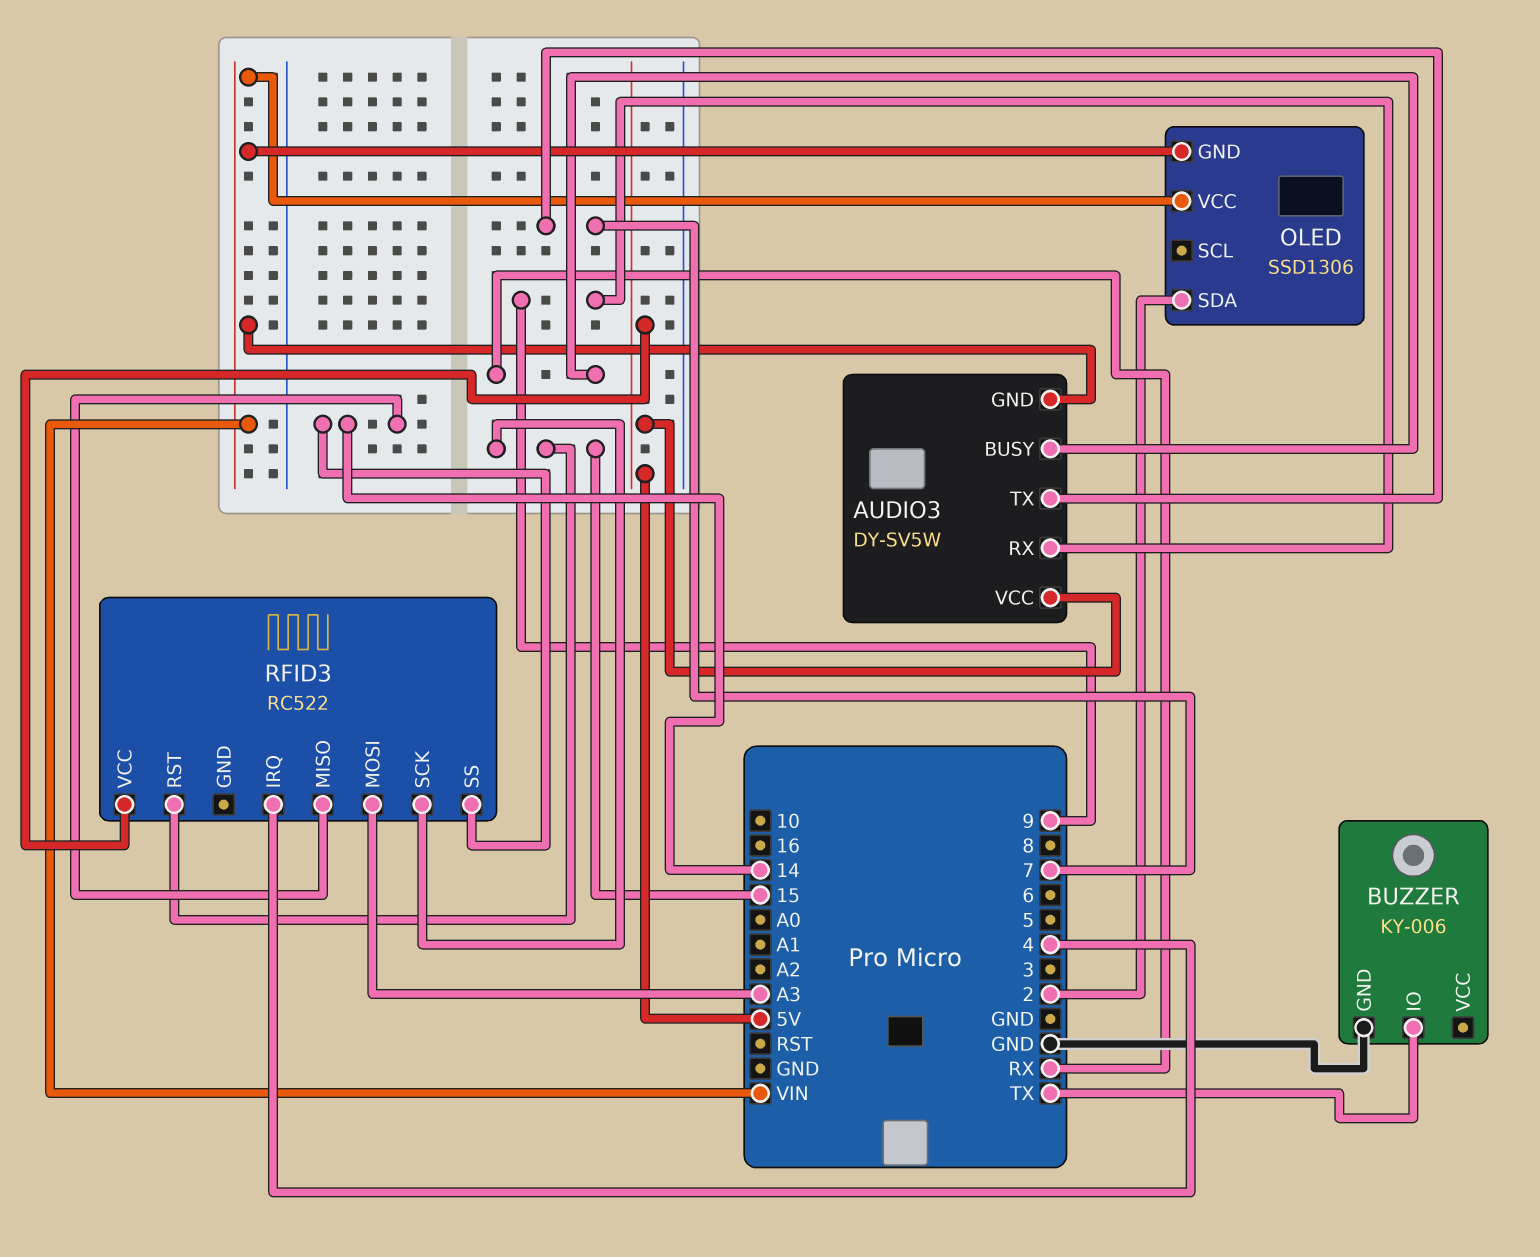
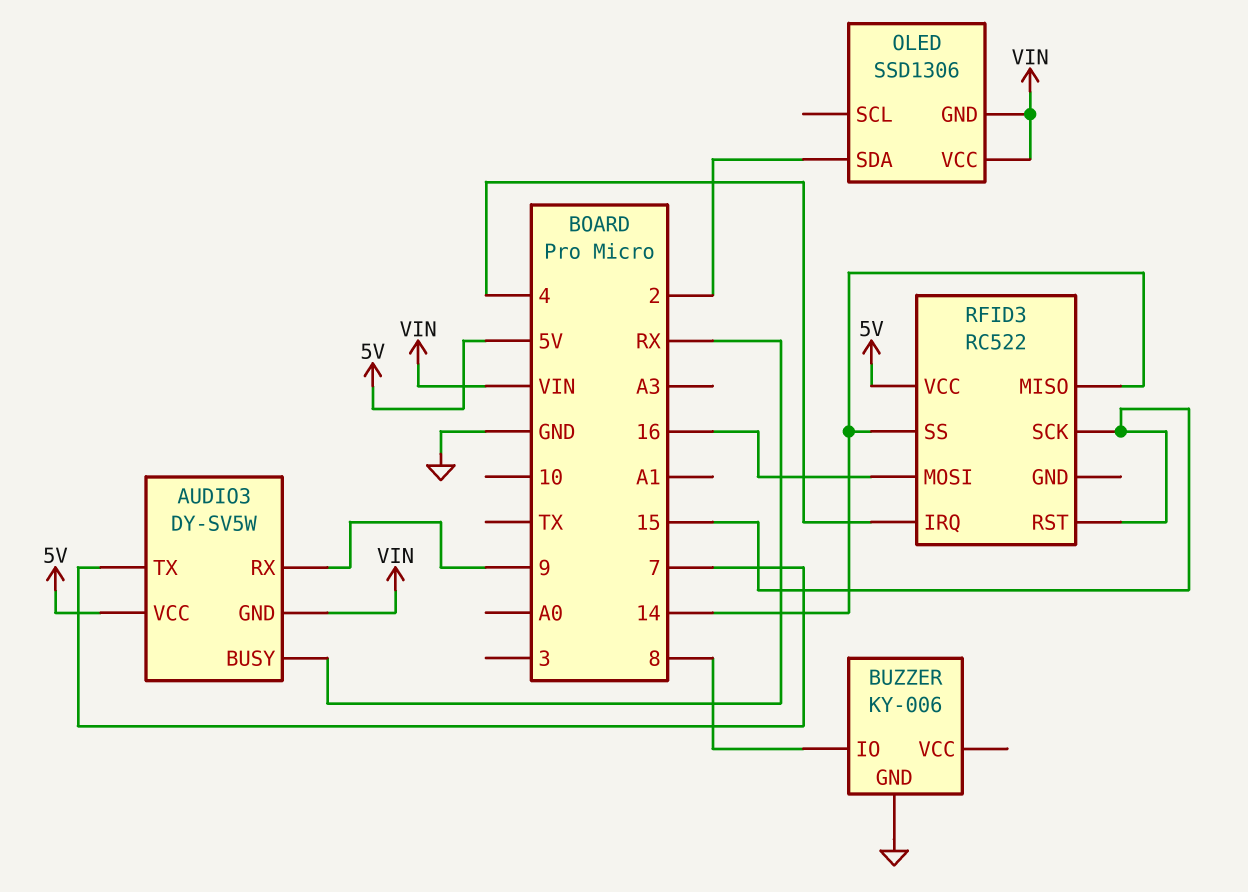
BUZZER pin IO: TX -> 8
RFID3 pin MOSI: A3 -> 16

